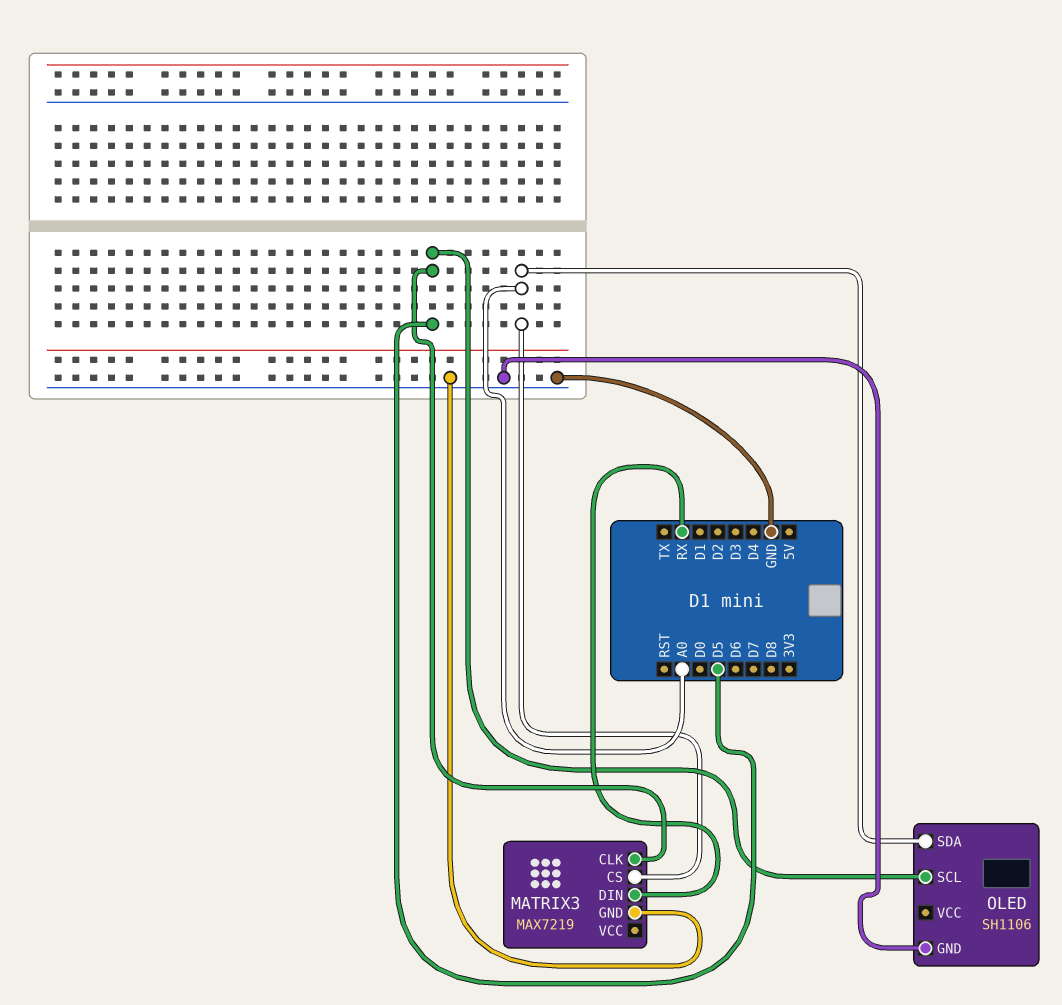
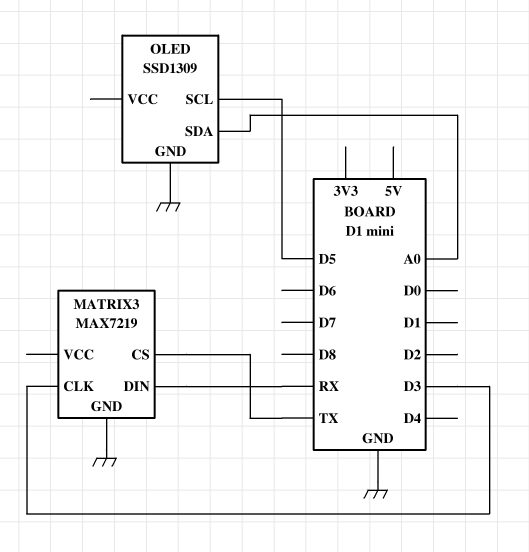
MATRIX3 pin CLK: D5 -> D3
MATRIX3 pin CS: A0 -> TX
OLED: SH1106 -> SSD1309

